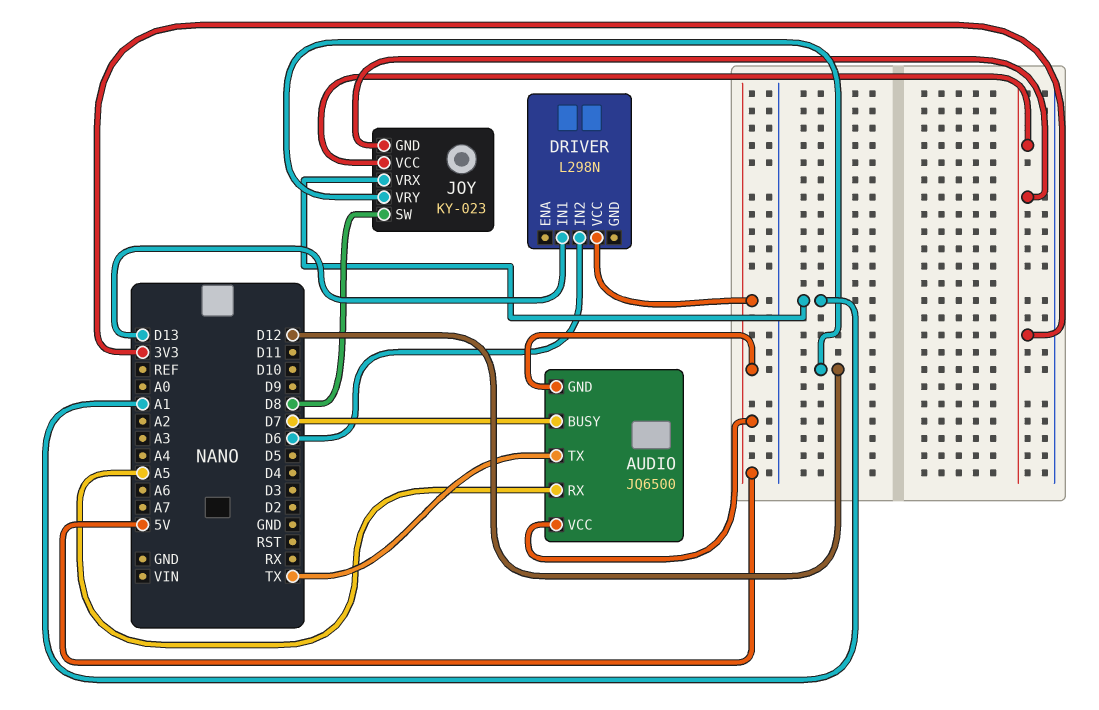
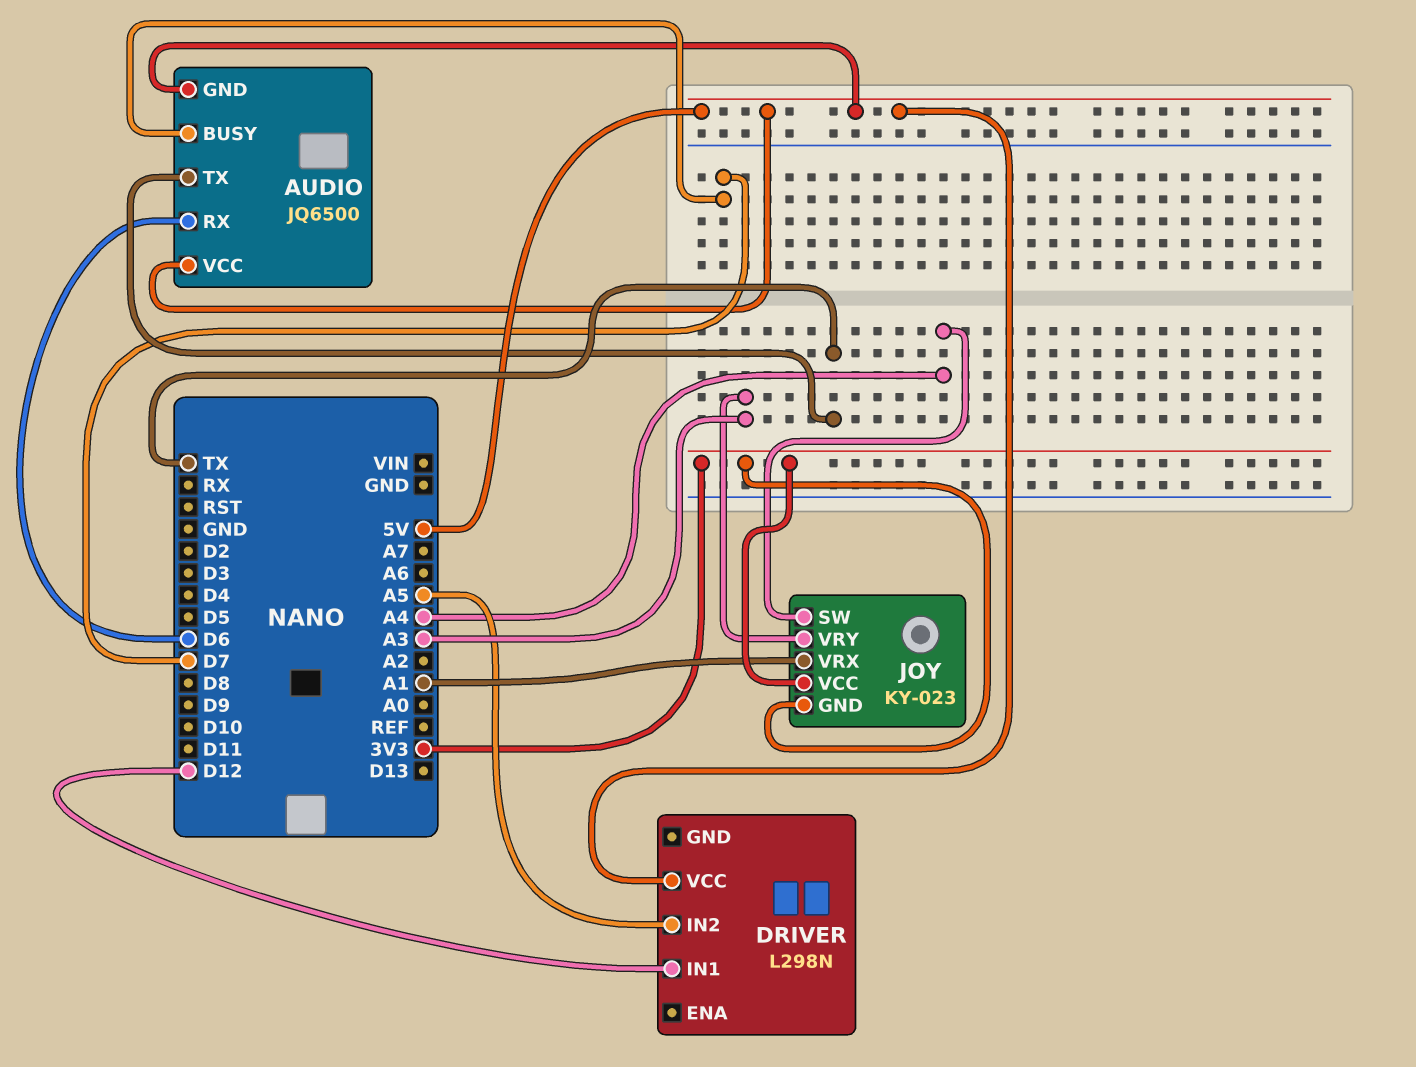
AUDIO pin RX: A5 -> D6
DRIVER pin IN1: D13 -> D12
DRIVER pin IN2: D6 -> A5
JOY pin SW: D8 -> A4
JOY pin VRY: D12 -> A3

